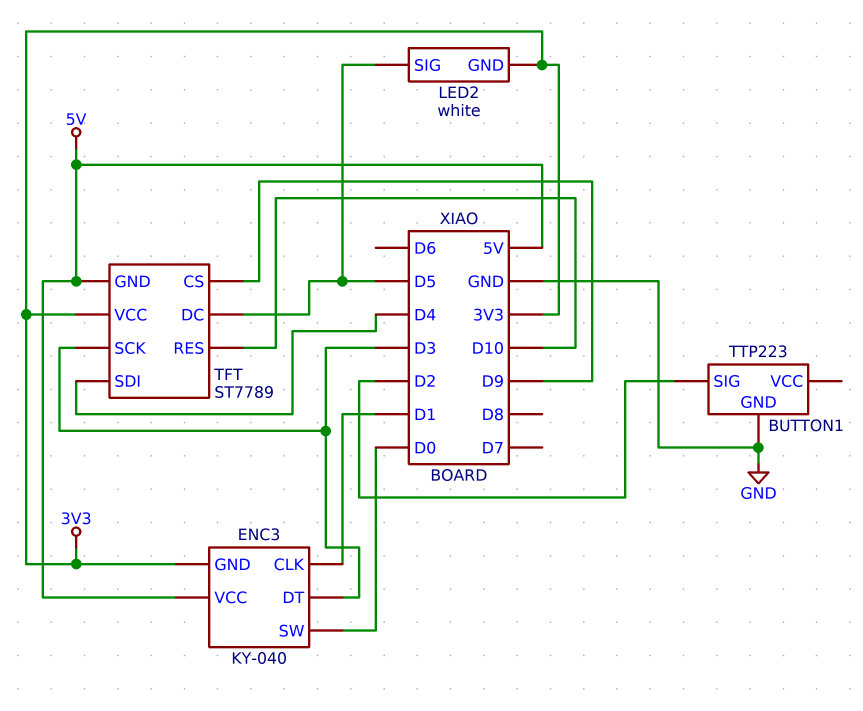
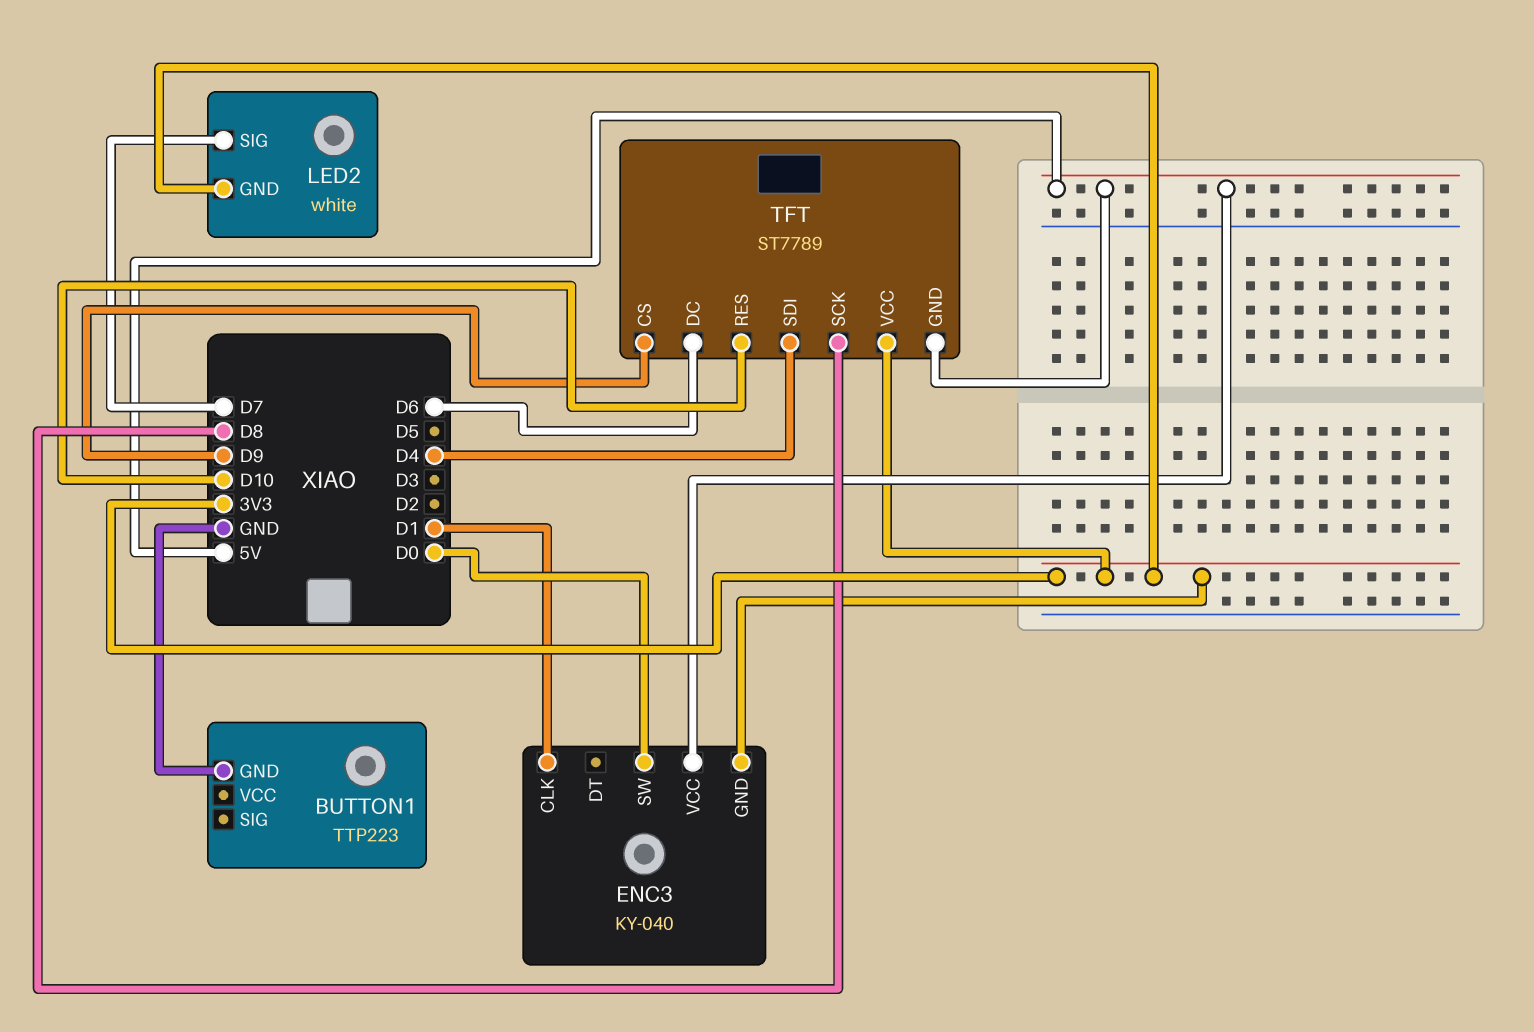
BUTTON1 pin SIG: D2 -> none
ENC3 pin DT: D3 -> none
LED2 pin SIG: D5 -> D7
TFT pin DC: D5 -> D6
TFT pin SCK: D3 -> D8

